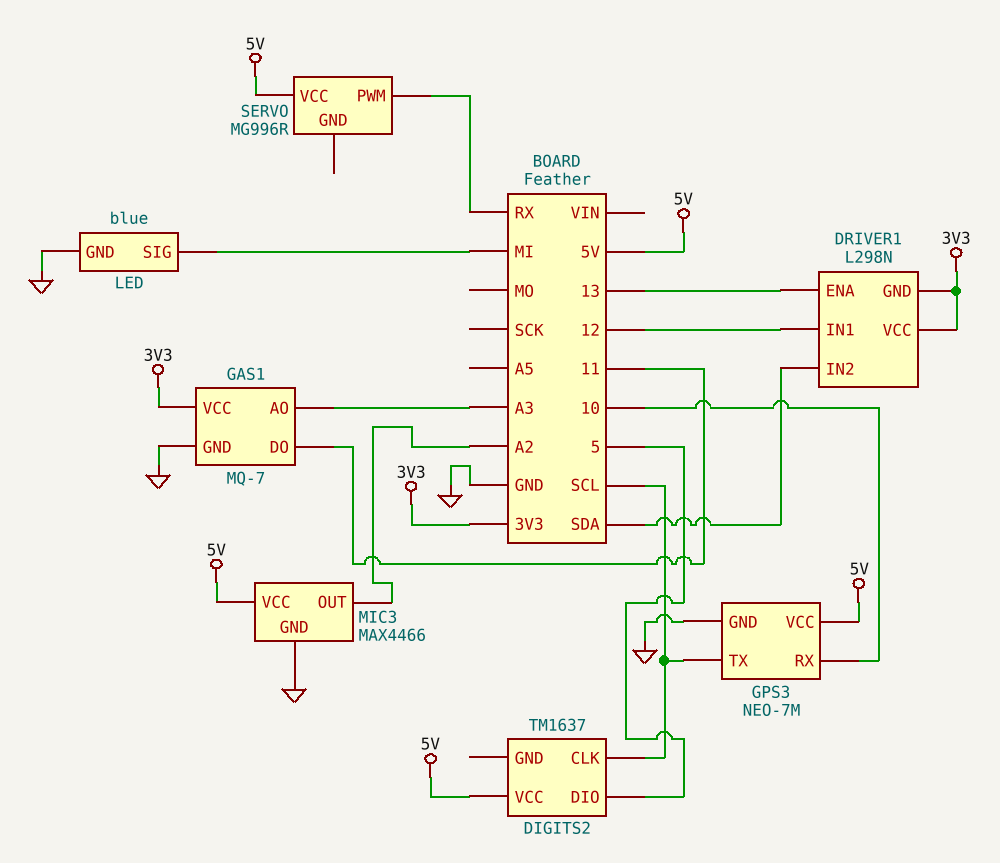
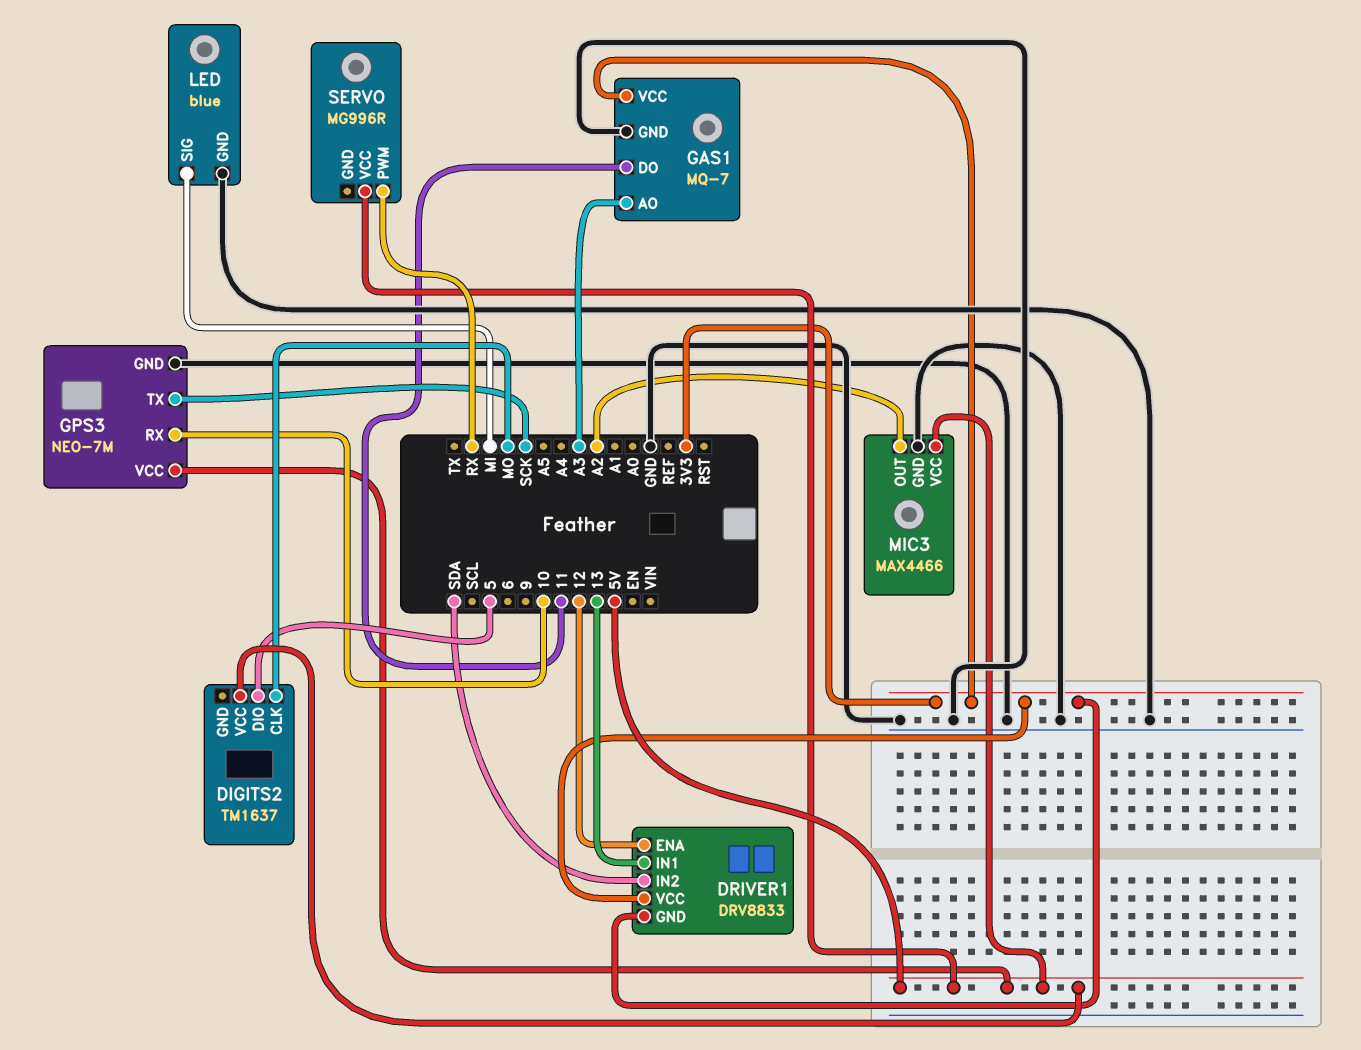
DIGITS2 pin CLK: SCL -> MO
DRIVER1: L298N -> DRV8833
DRIVER1 pin ENA: 13 -> 12
DRIVER1 pin IN1: 12 -> 13
GPS3 pin TX: SCL -> SCK

